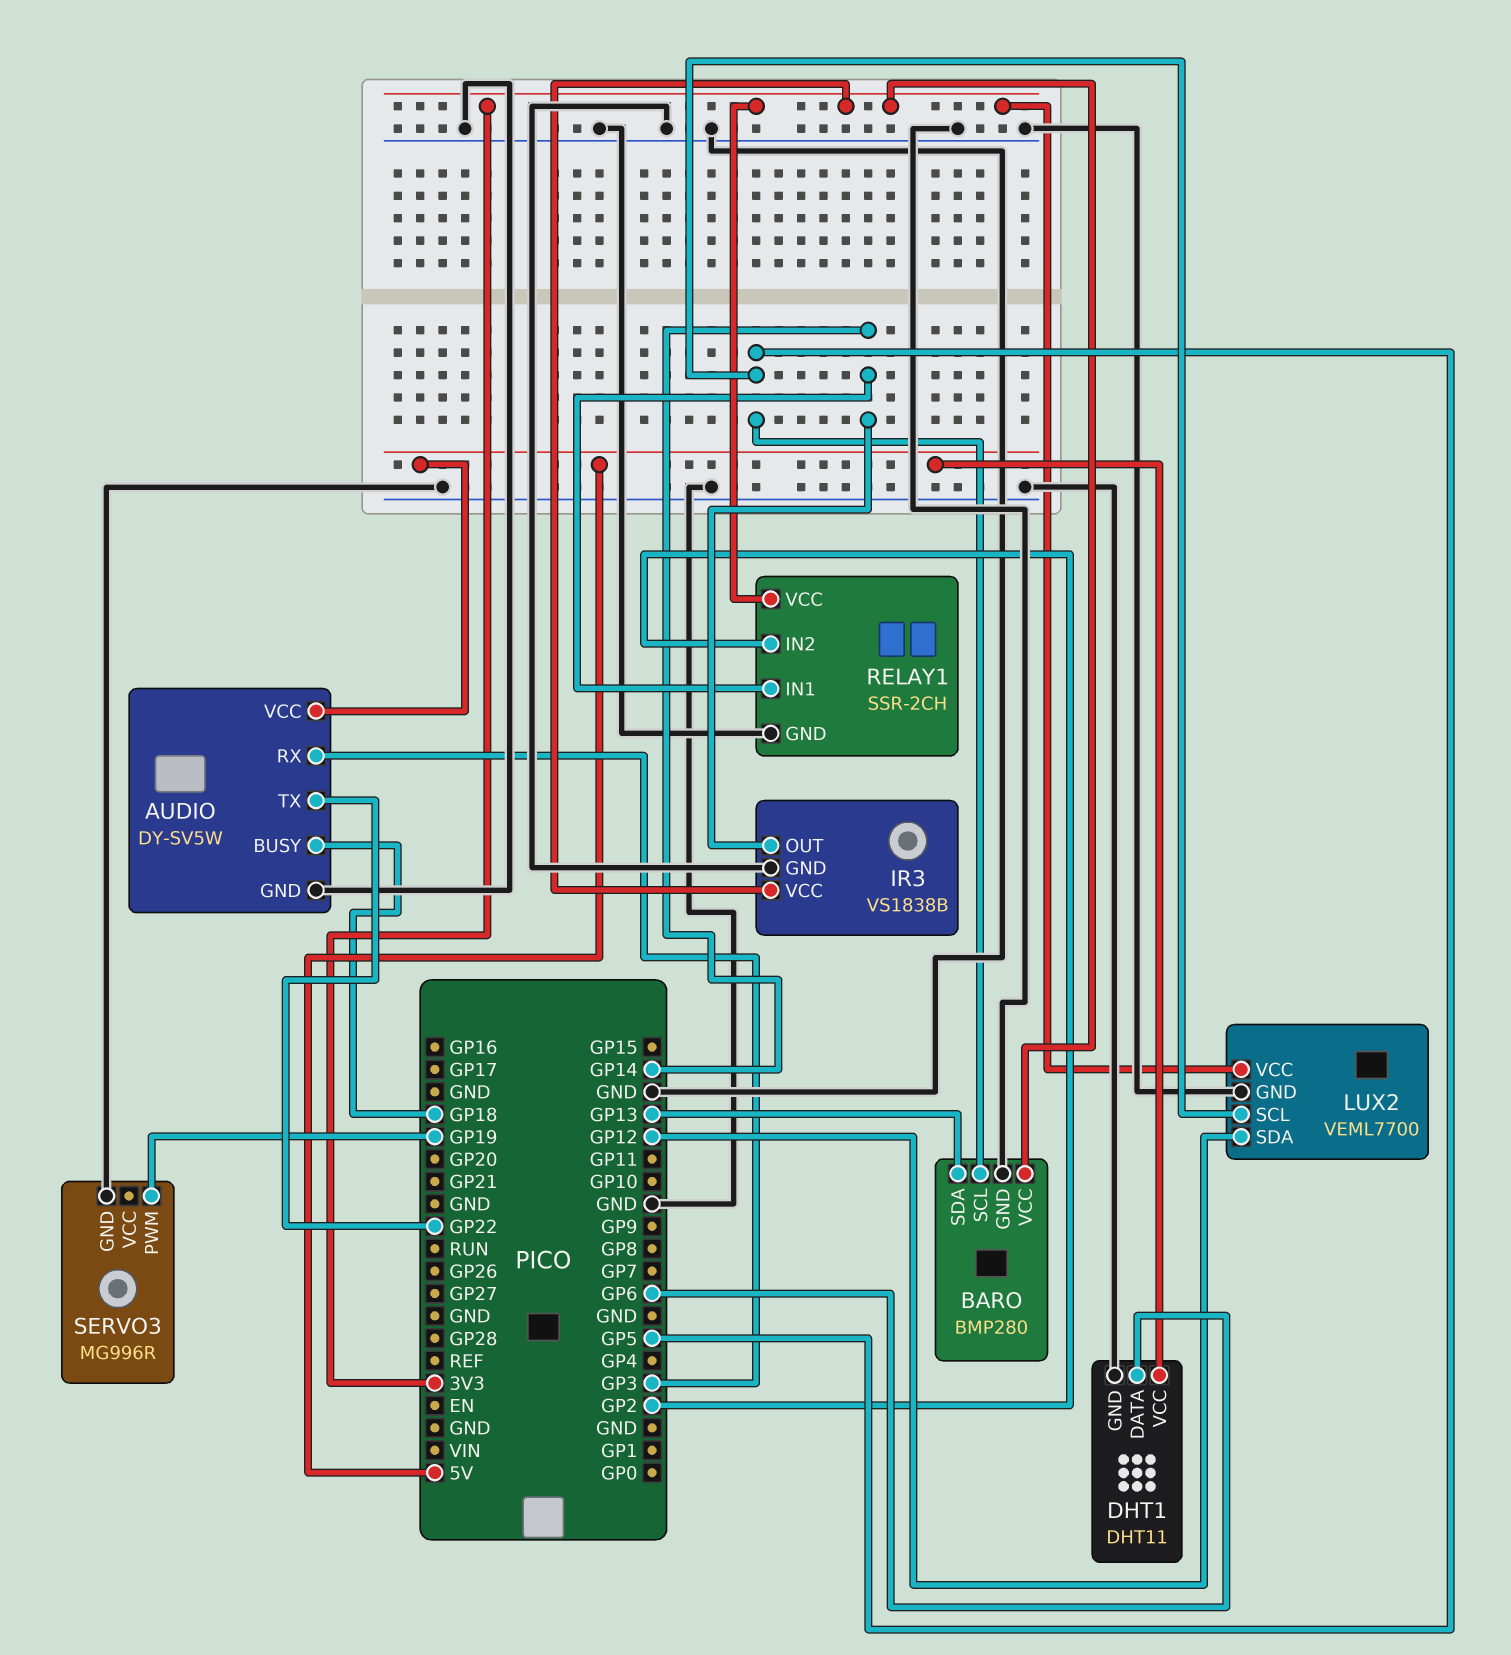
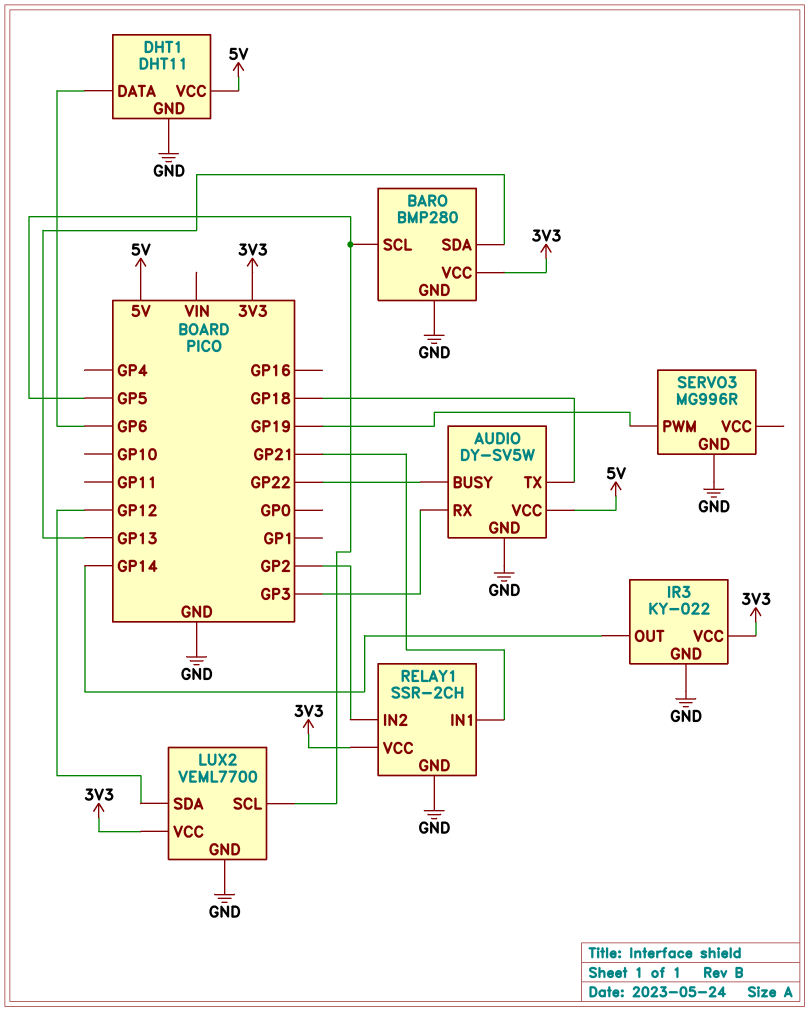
AUDIO pin BUSY: GP18 -> GP22
AUDIO pin TX: GP22 -> GP18
IR3: VS1838B -> KY-022
RELAY1 pin IN1: GP14 -> GP21

